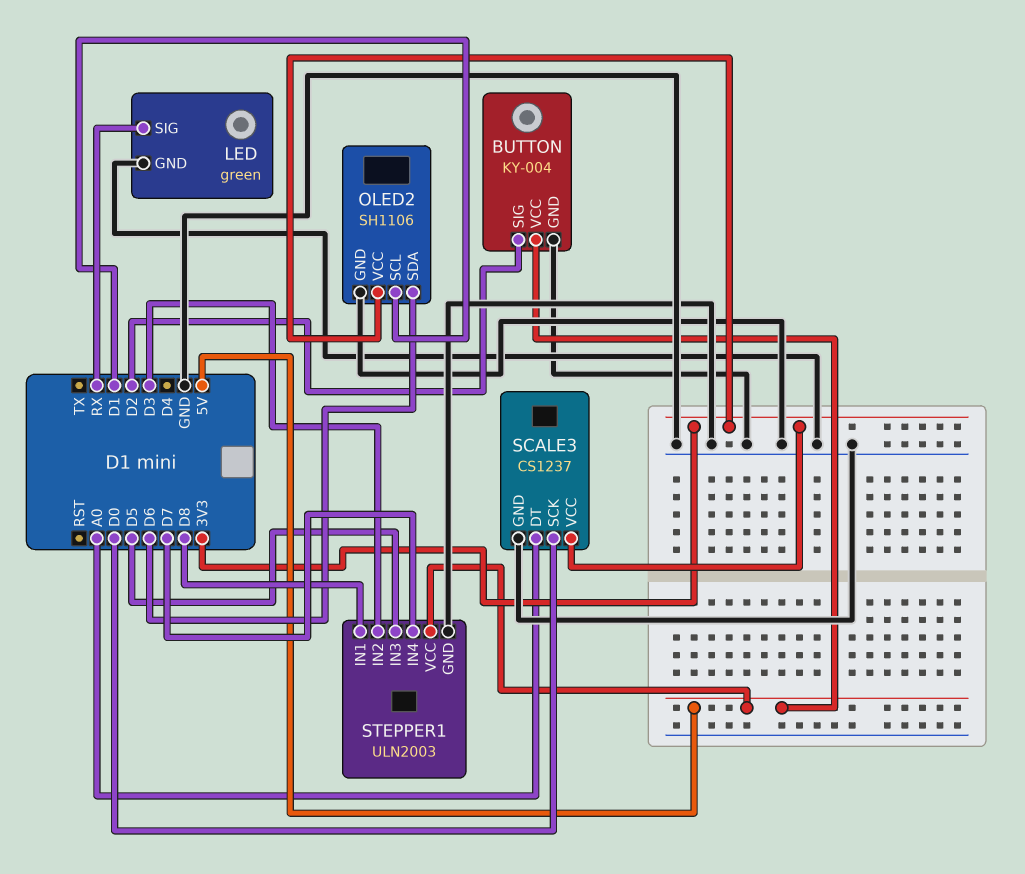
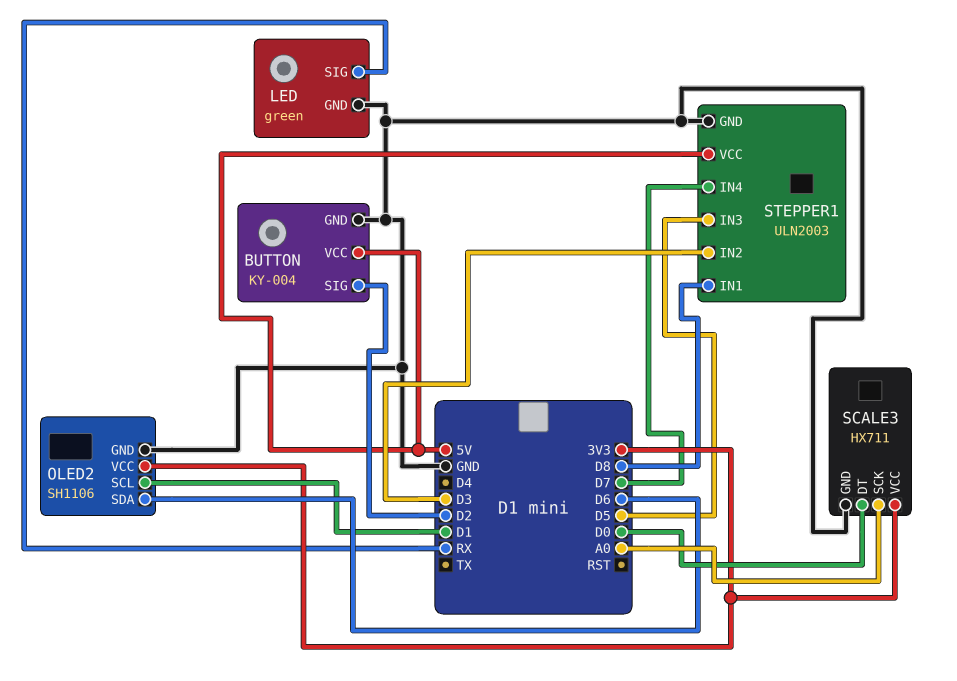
SCALE3: CS1237 -> HX711
SCALE3 pin DT: A0 -> D0
SCALE3 pin SCK: D0 -> A0

